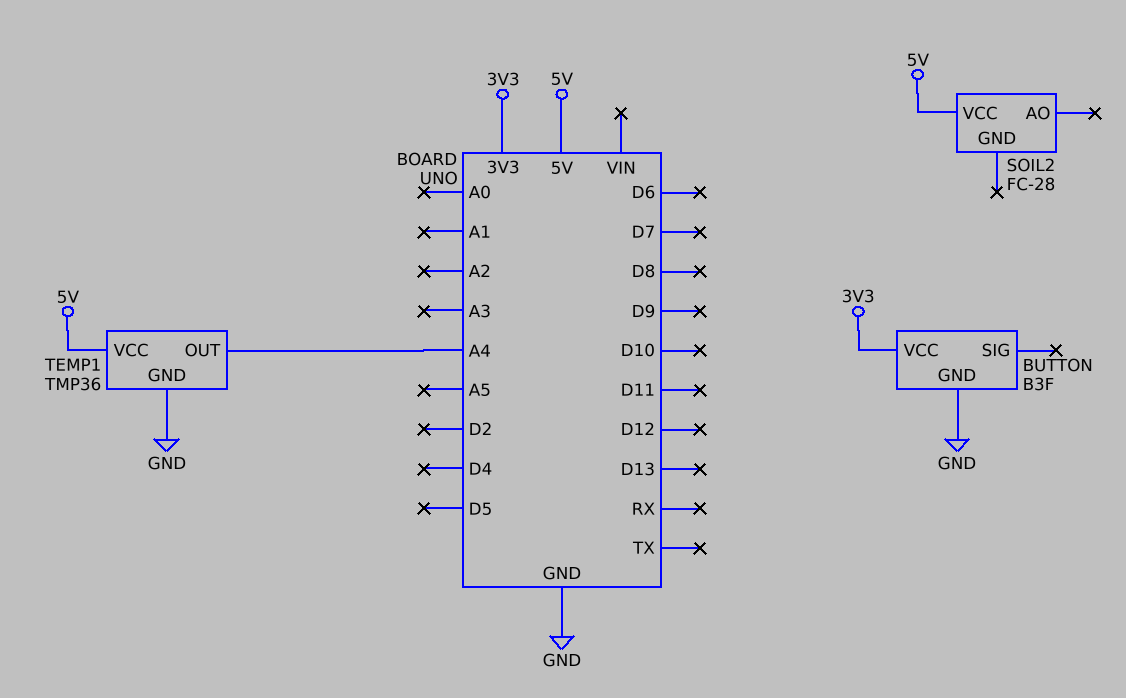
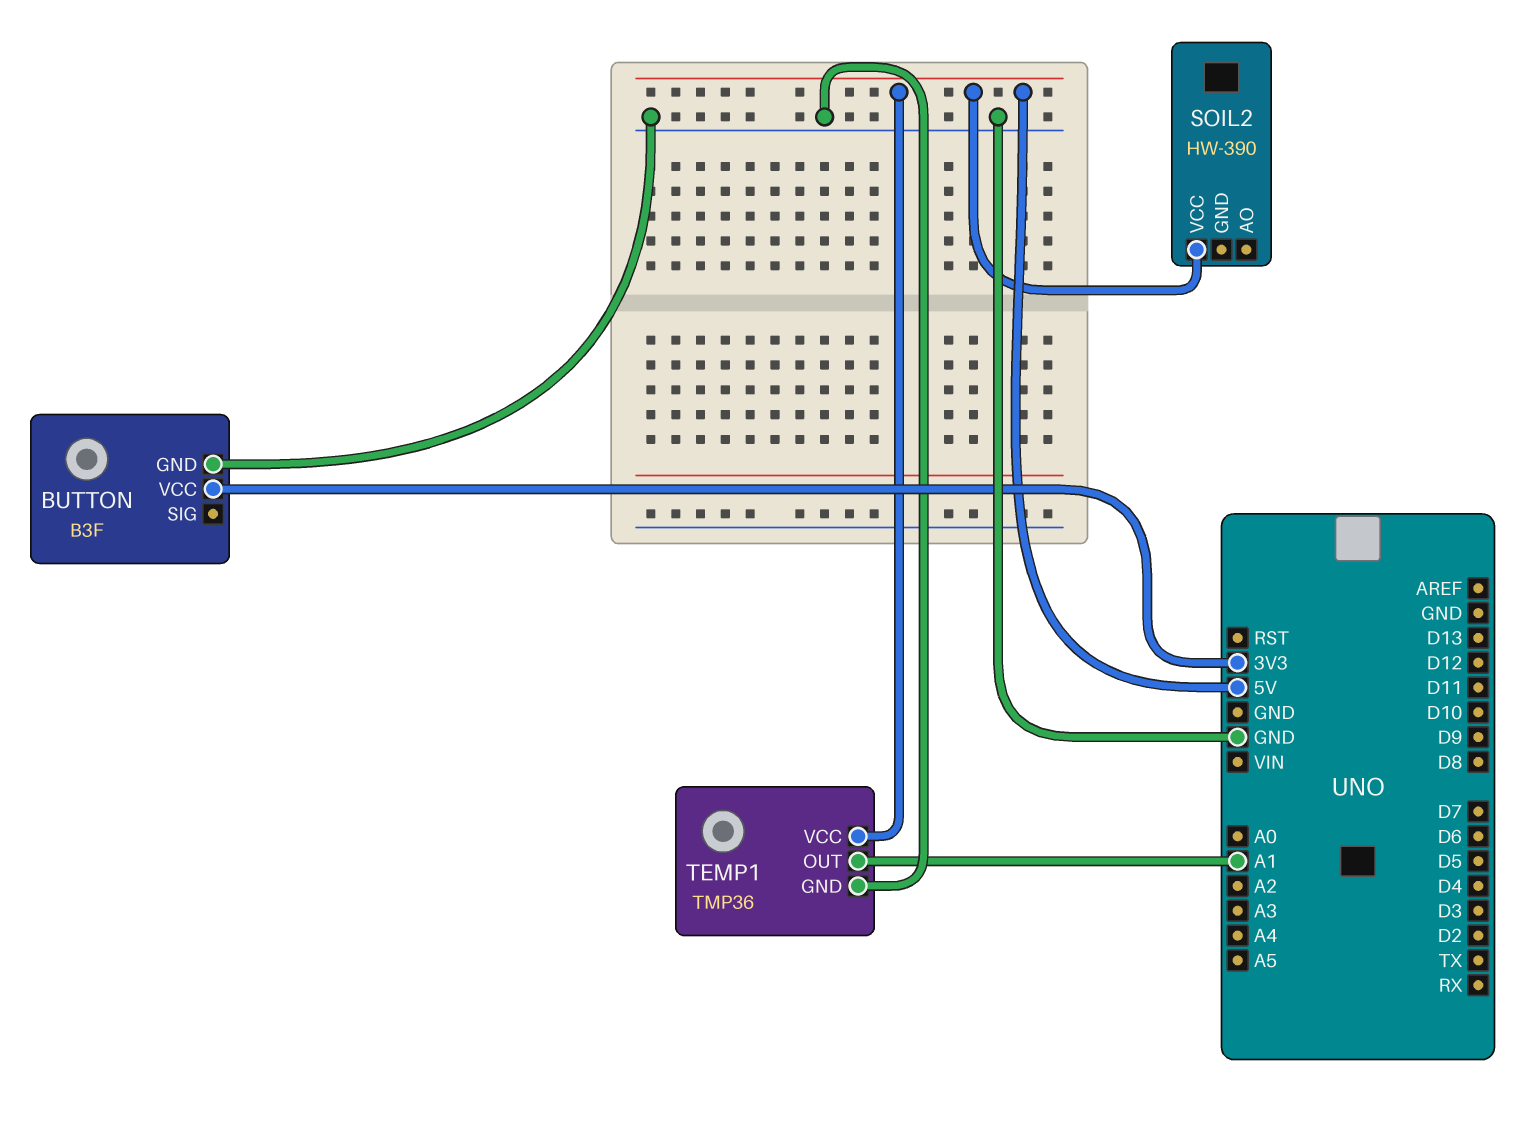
SOIL2: FC-28 -> HW-390
TEMP1 pin OUT: A4 -> A1

